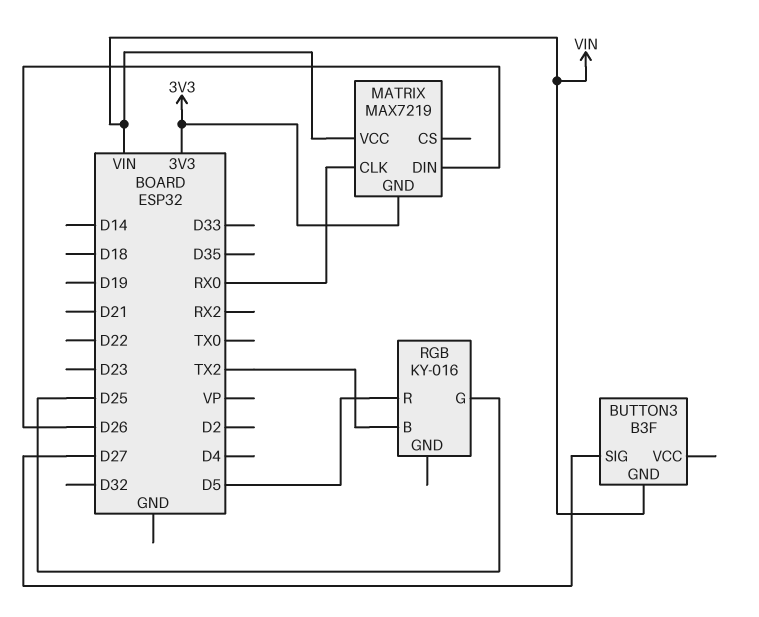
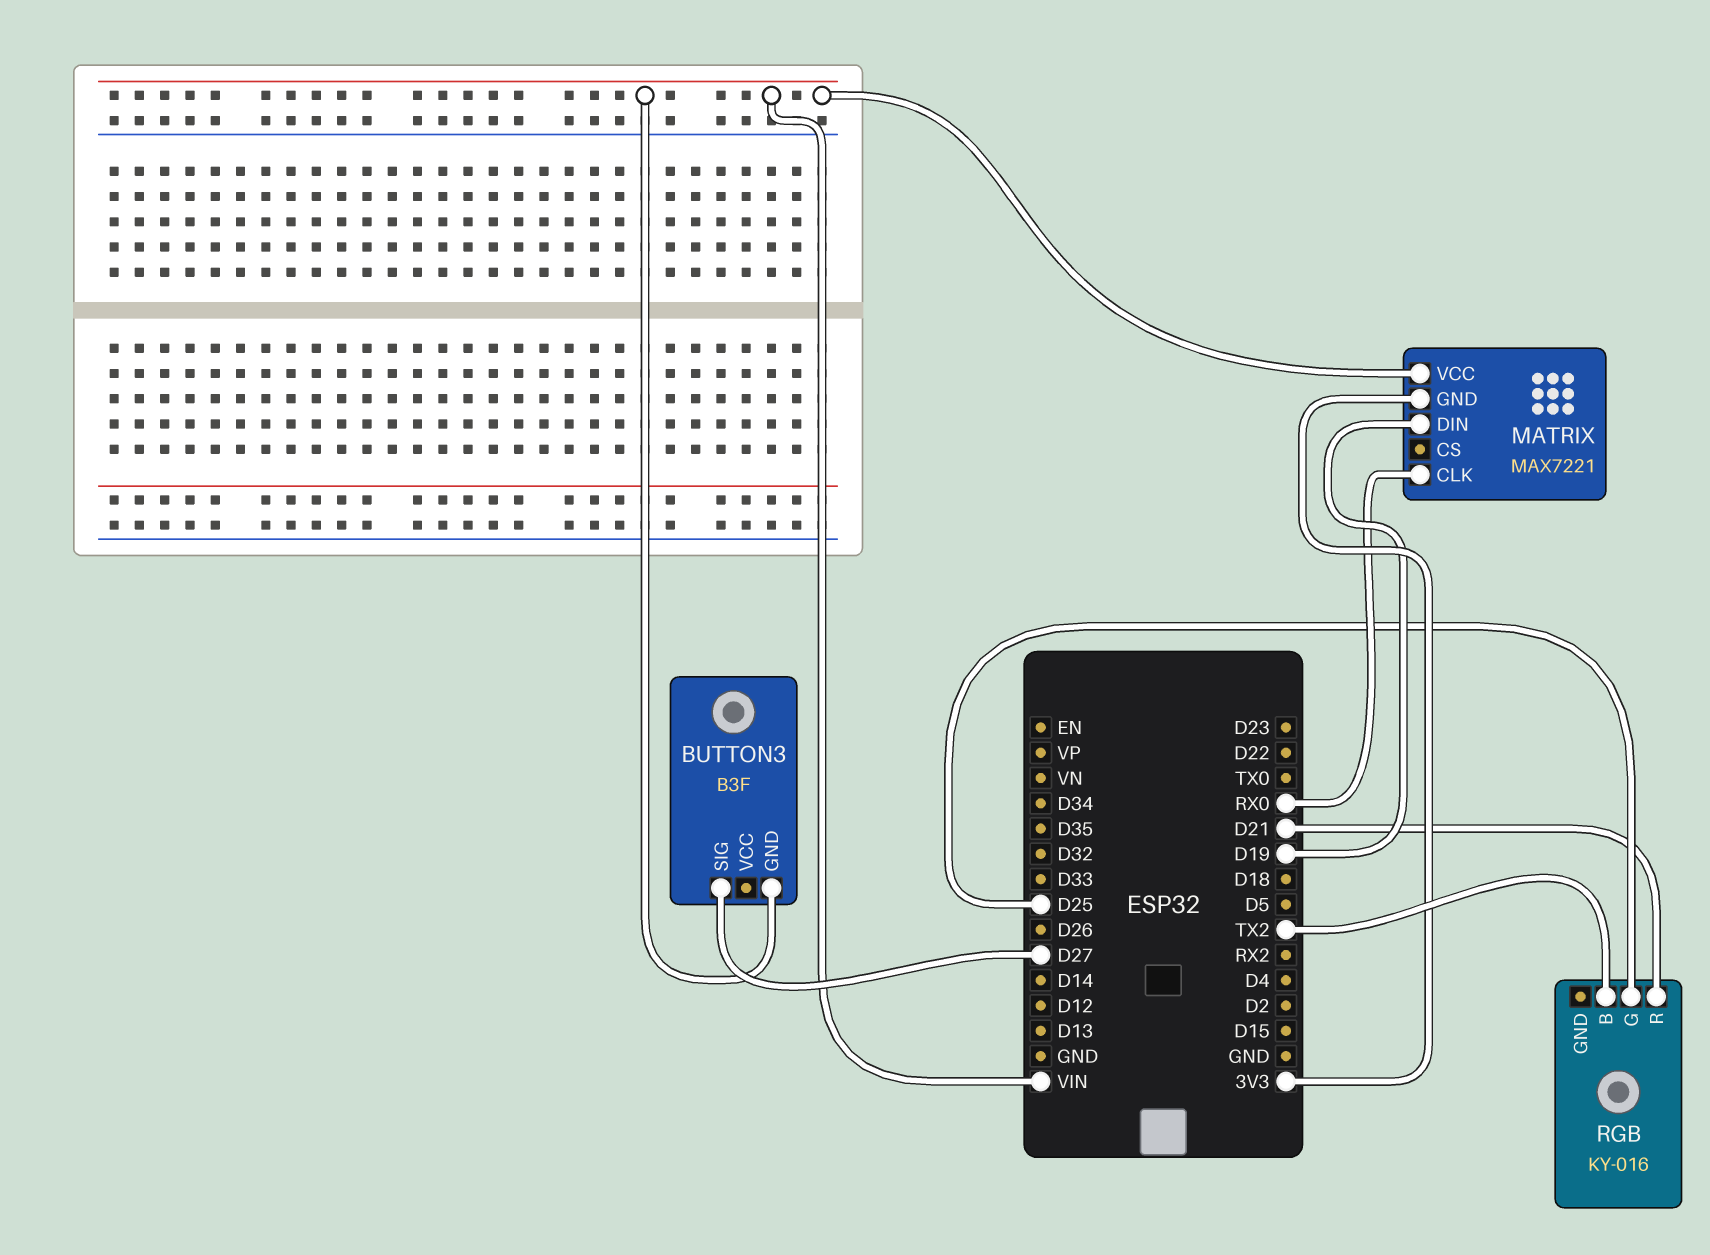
MATRIX: MAX7219 -> MAX7221
MATRIX pin DIN: D26 -> D19
RGB pin R: D5 -> D21

